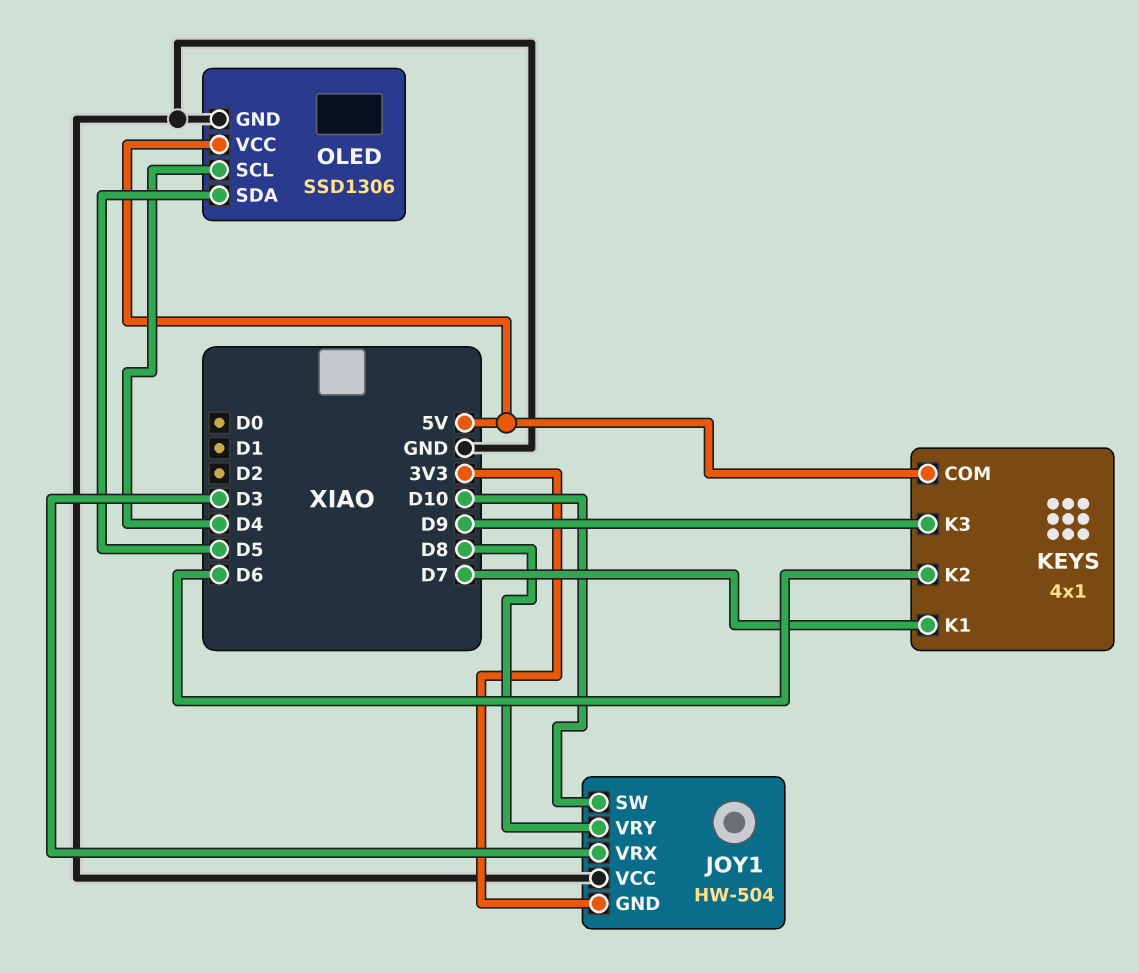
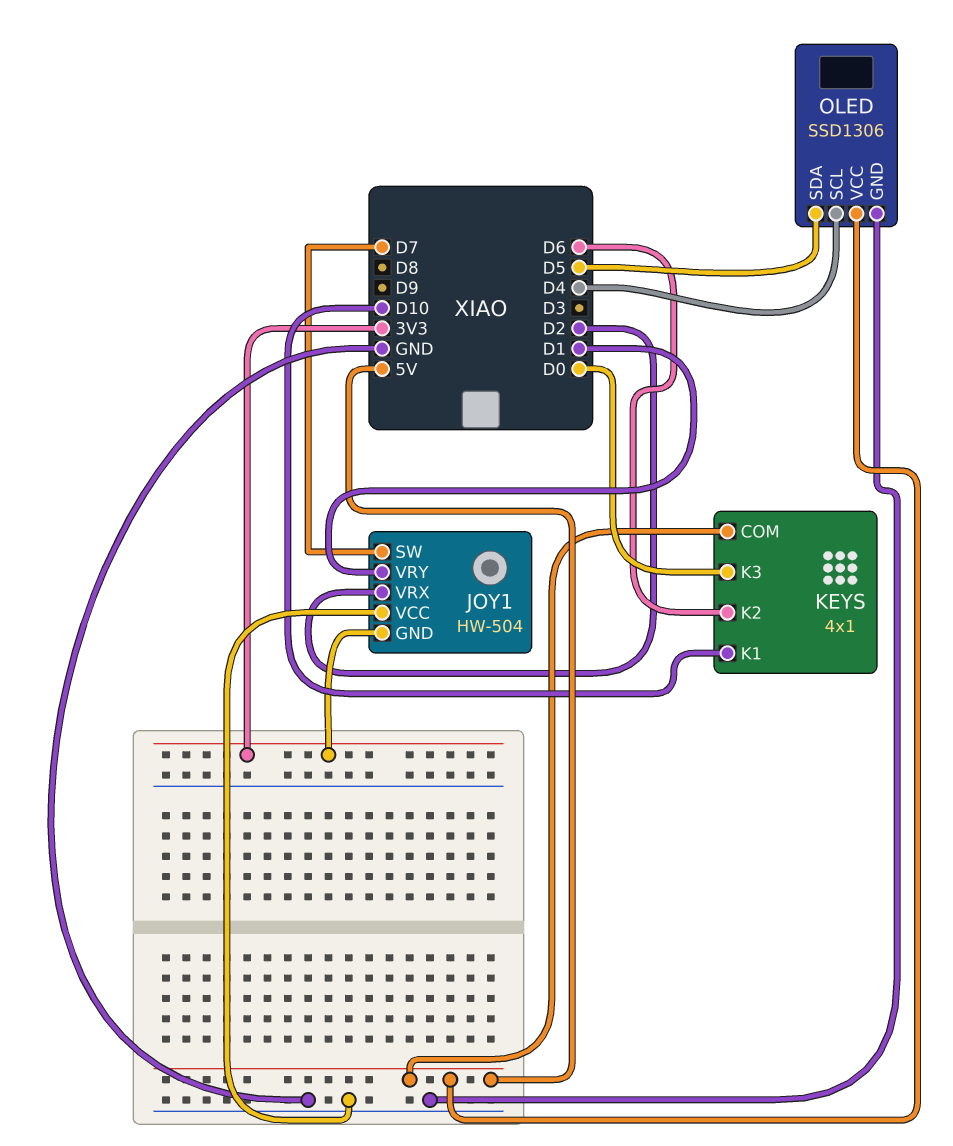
JOY1 pin SW: D10 -> D7
JOY1 pin VRX: D3 -> D2
JOY1 pin VRY: D8 -> D1
KEYS pin K1: D7 -> D10
KEYS pin K3: D9 -> D0

